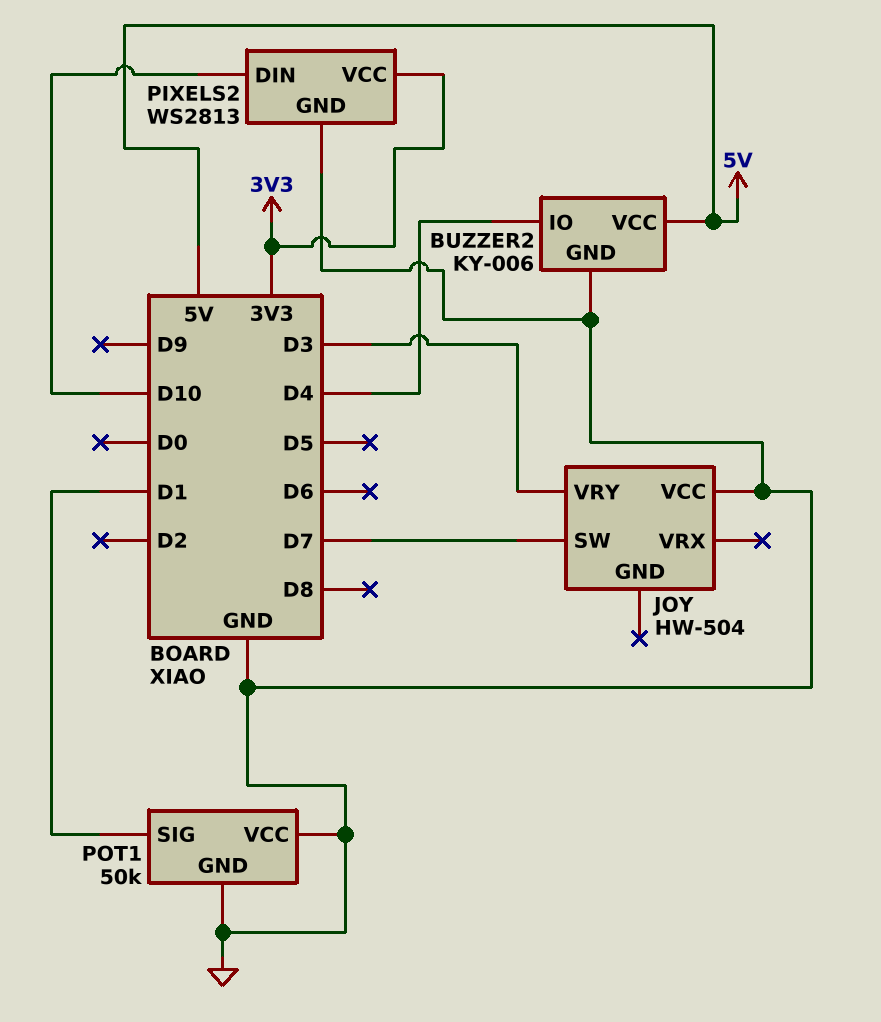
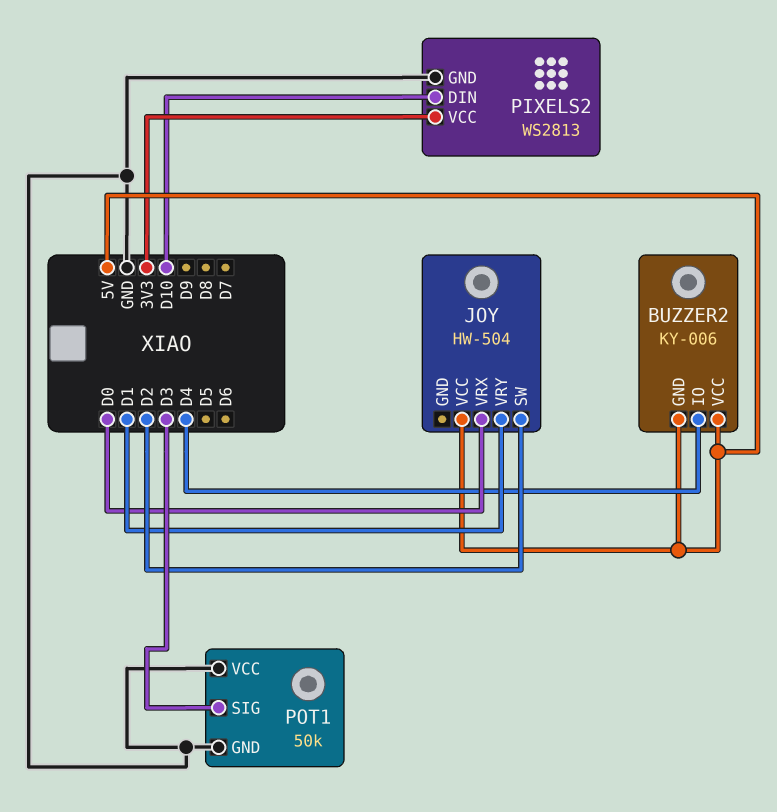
BUZZER2 pin GND: GND -> 5V
JOY pin SW: D7 -> D2
JOY pin VCC: GND -> 5V
JOY pin VRX: none -> D0
JOY pin VRY: D3 -> D1
POT1 pin SIG: D1 -> D3

